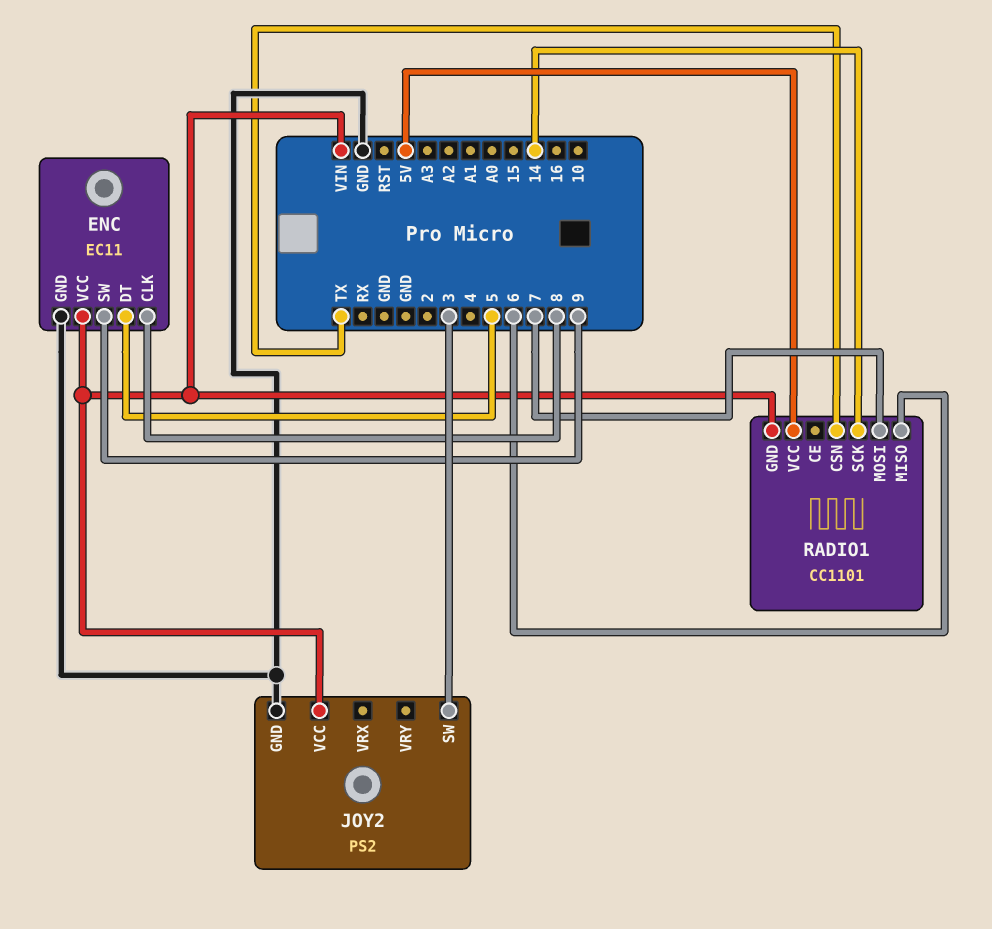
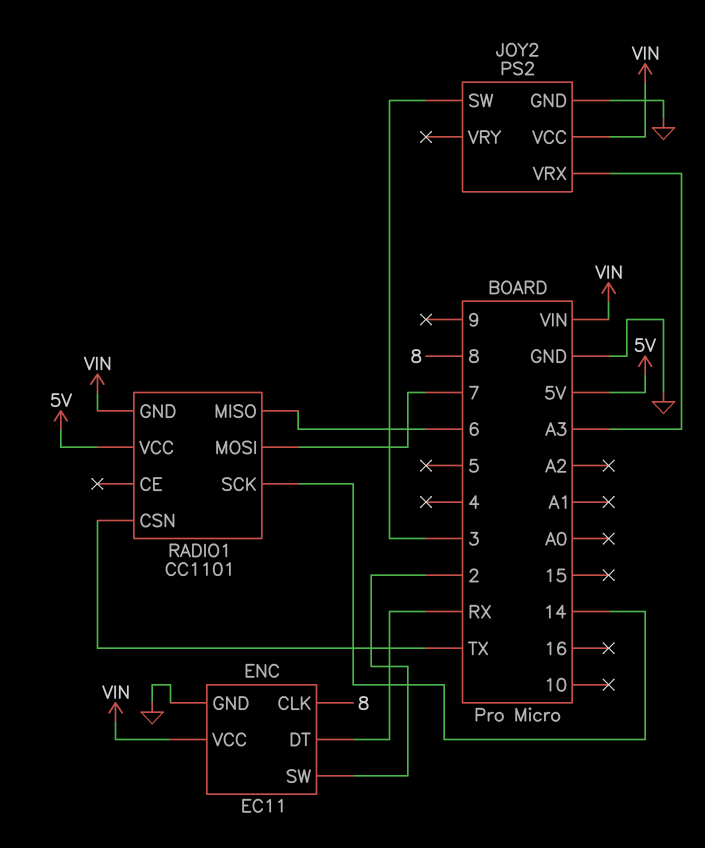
ENC pin DT: 5 -> RX
ENC pin SW: 9 -> 2
JOY2 pin VRX: none -> A3

